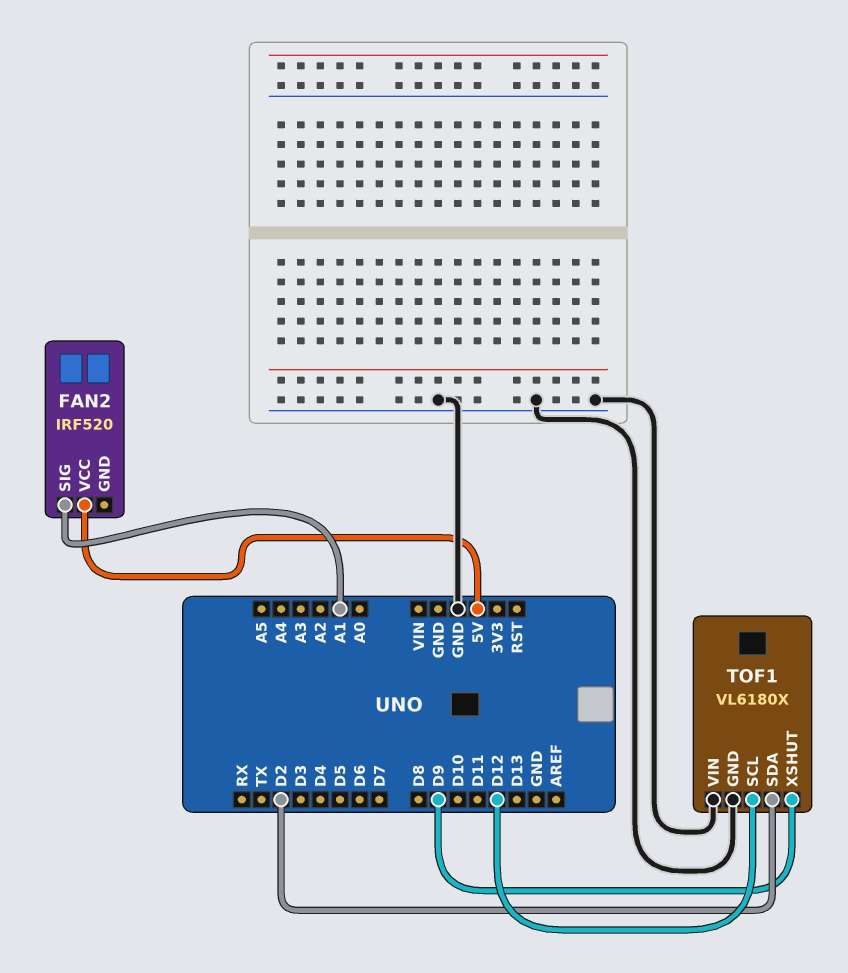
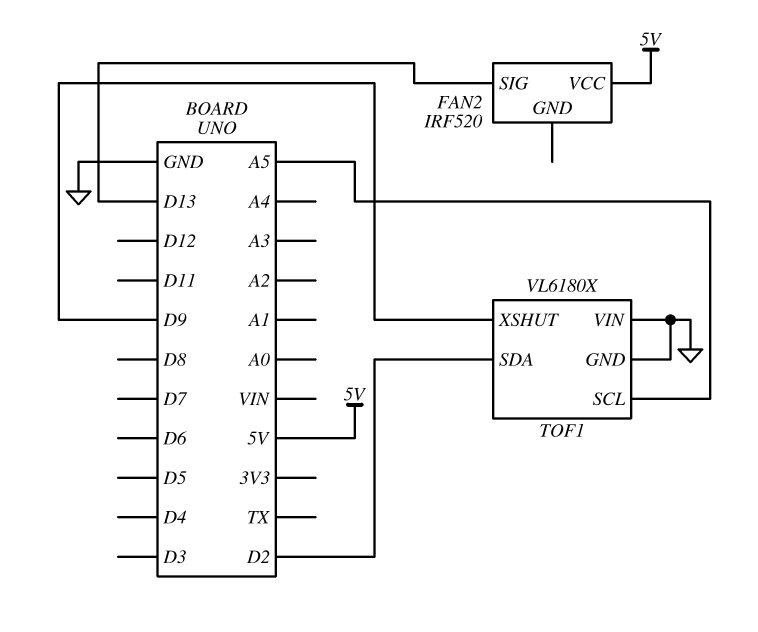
FAN2 pin SIG: A1 -> D13
TOF1 pin SCL: D12 -> A5

